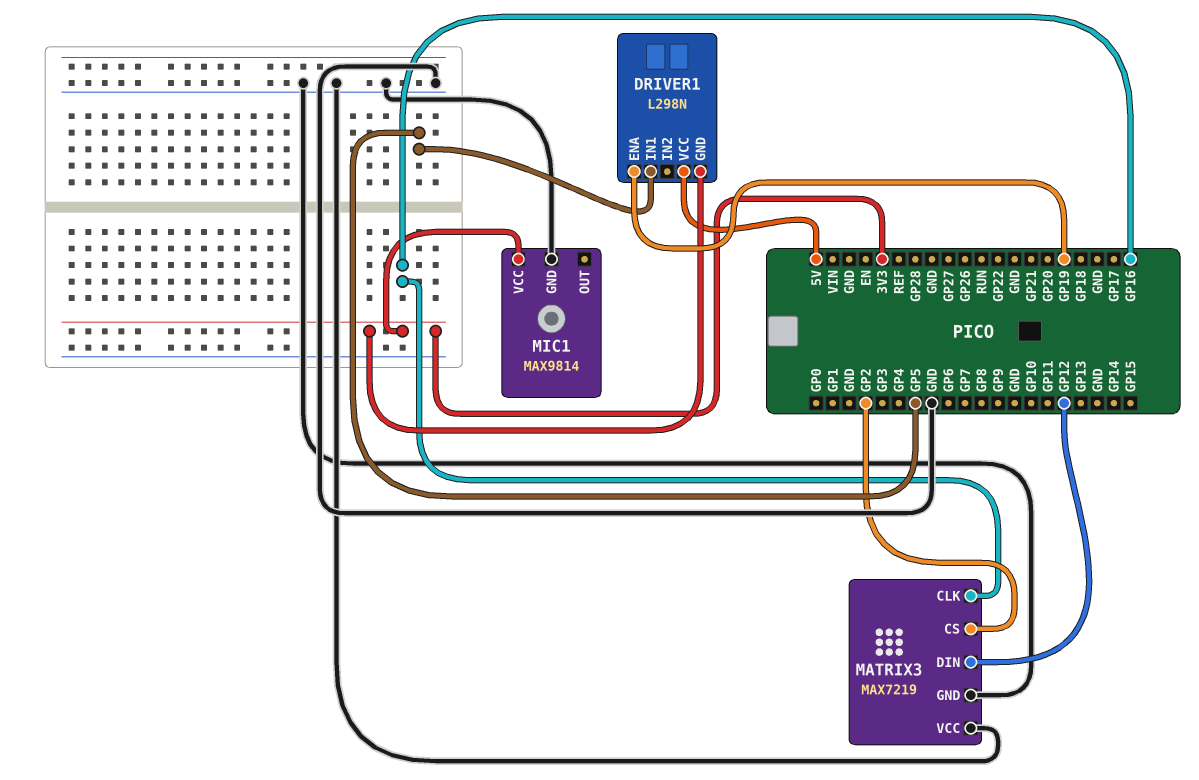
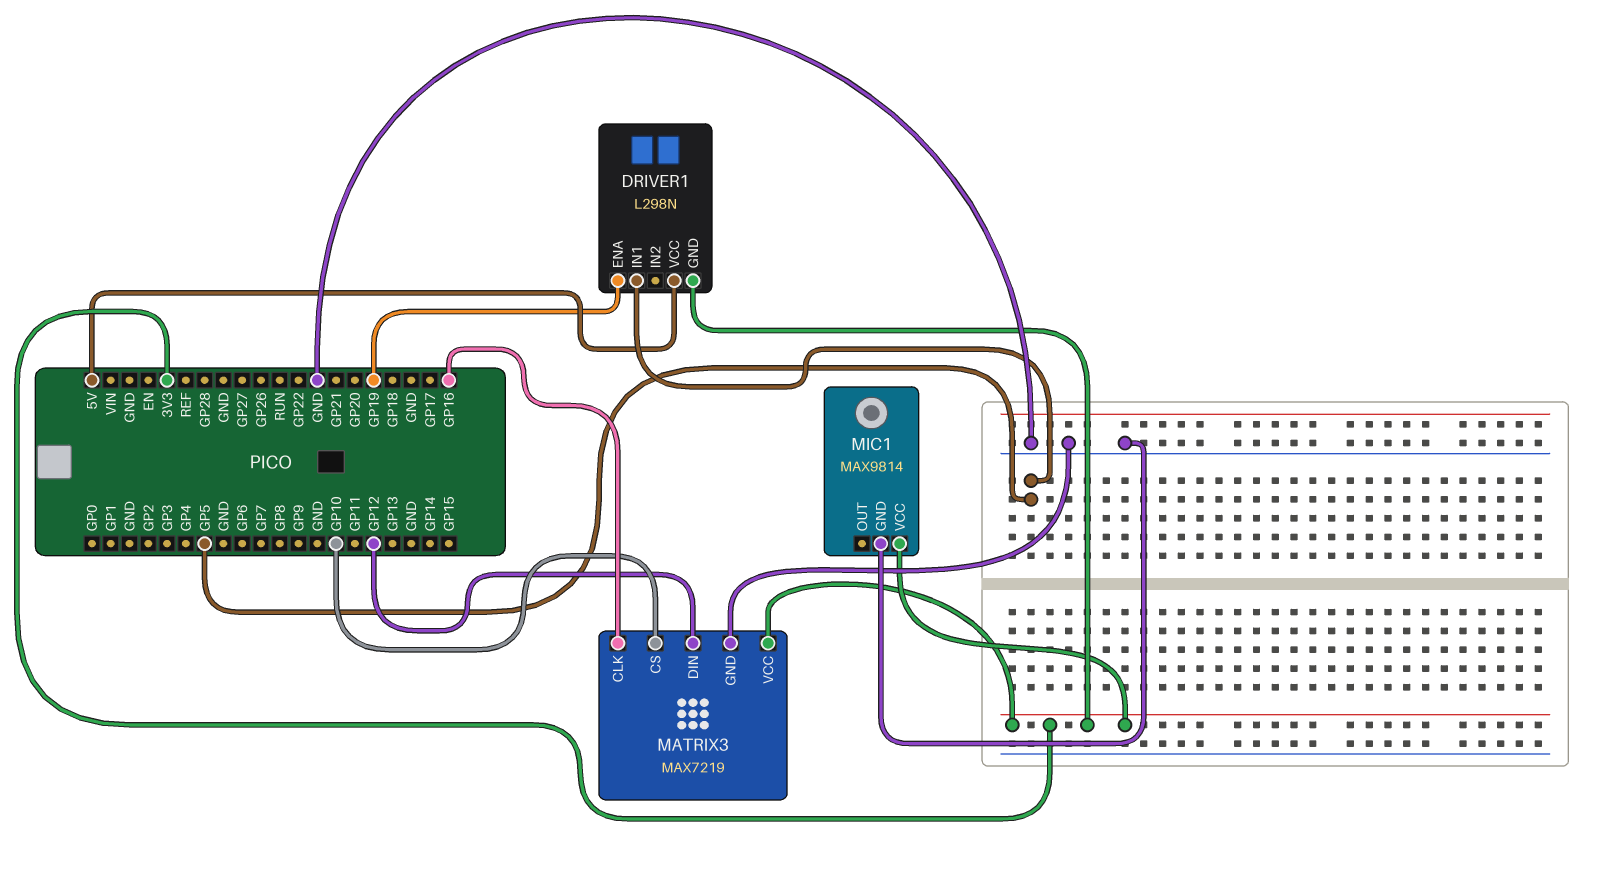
MATRIX3 pin CS: GP2 -> GP10
MATRIX3 pin VCC: GND -> 3V3

